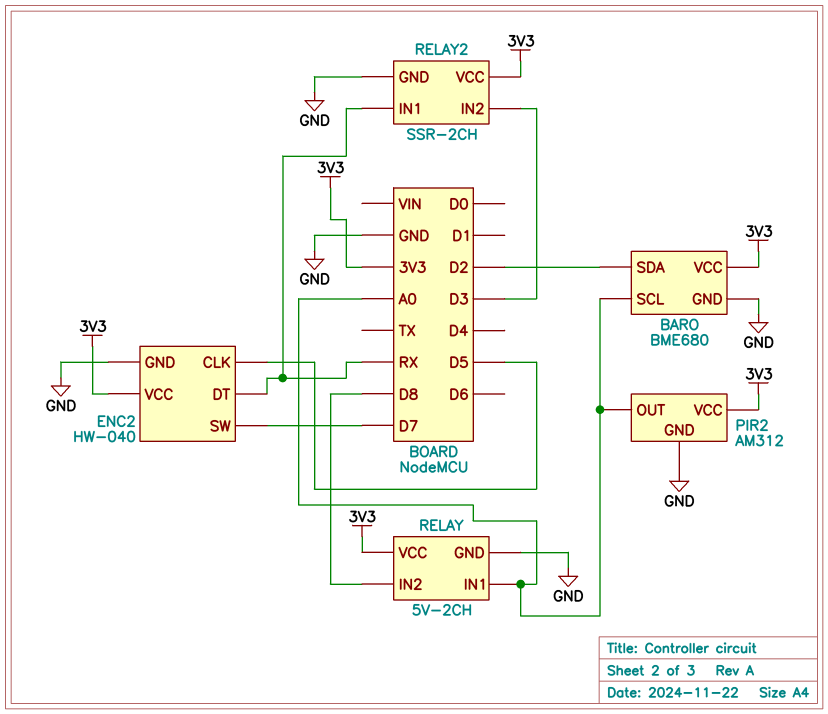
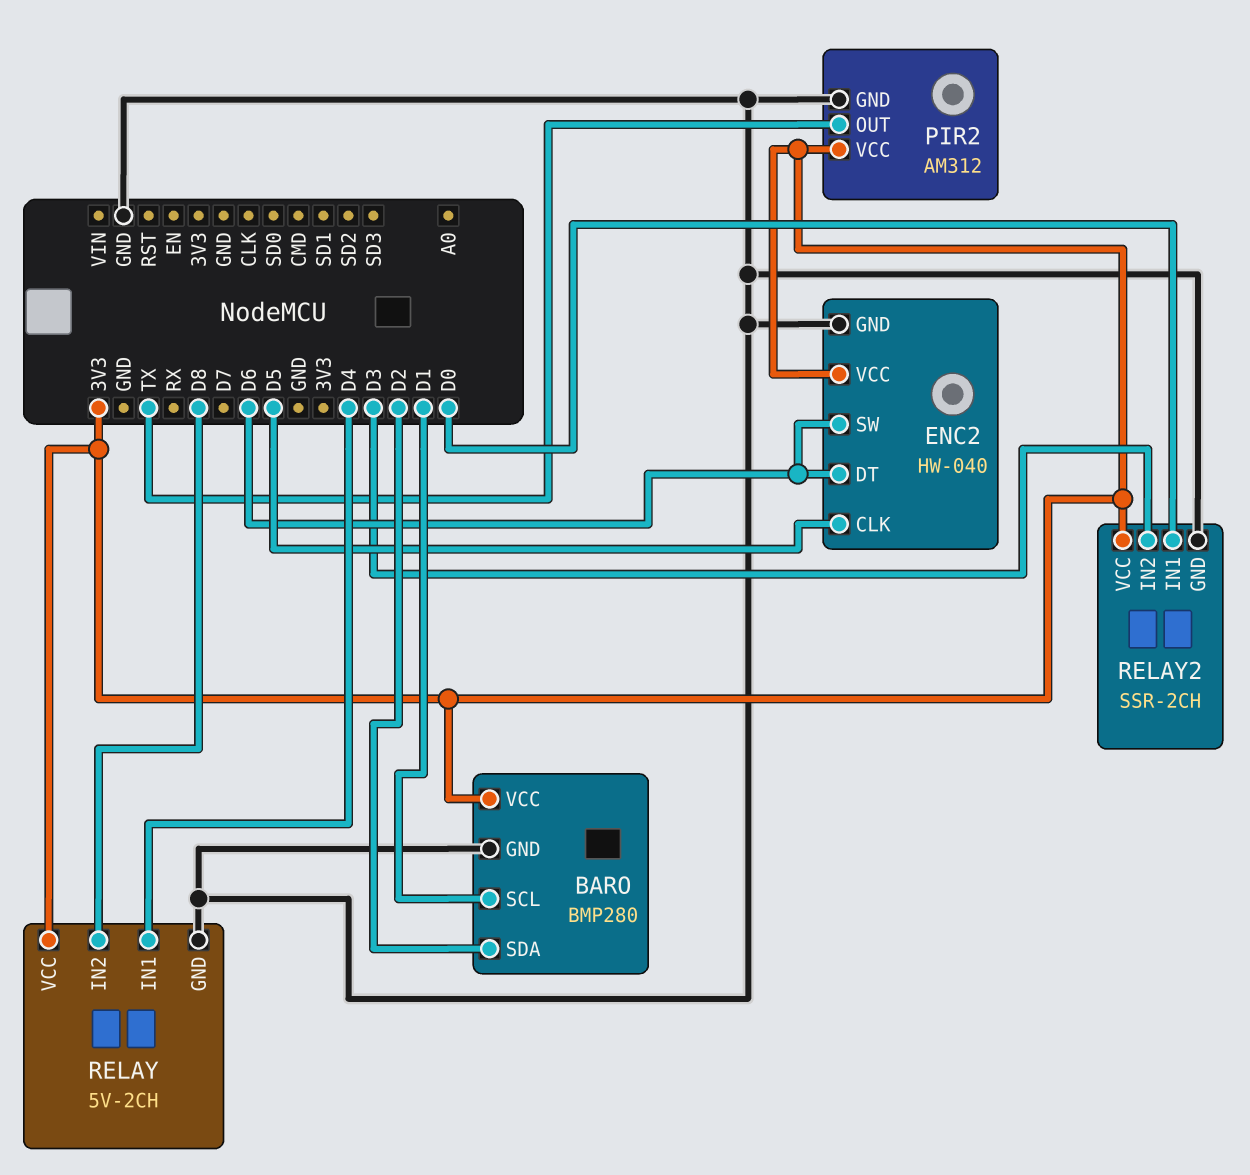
BARO: BME680 -> BMP280
BARO pin SCL: A0 -> D1
ENC2 pin DT: RX -> D6
ENC2 pin SW: D7 -> D6
PIR2 pin OUT: A0 -> TX
RELAY pin IN1: A0 -> D4
RELAY2 pin IN1: RX -> D0

